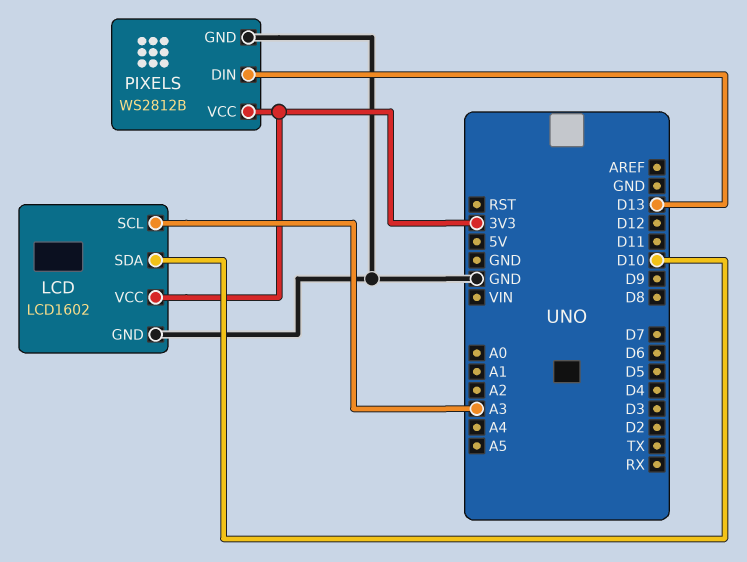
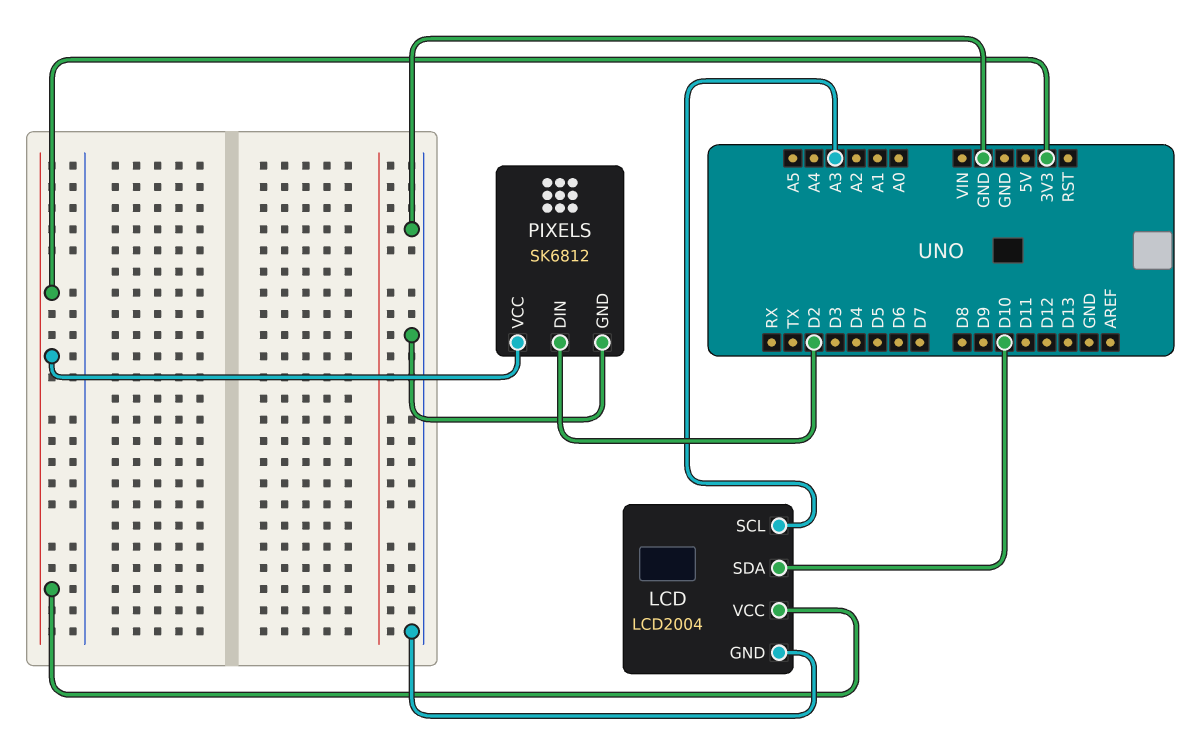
LCD: LCD1602 -> LCD2004
PIXELS: WS2812B -> SK6812
PIXELS pin DIN: D13 -> D2

